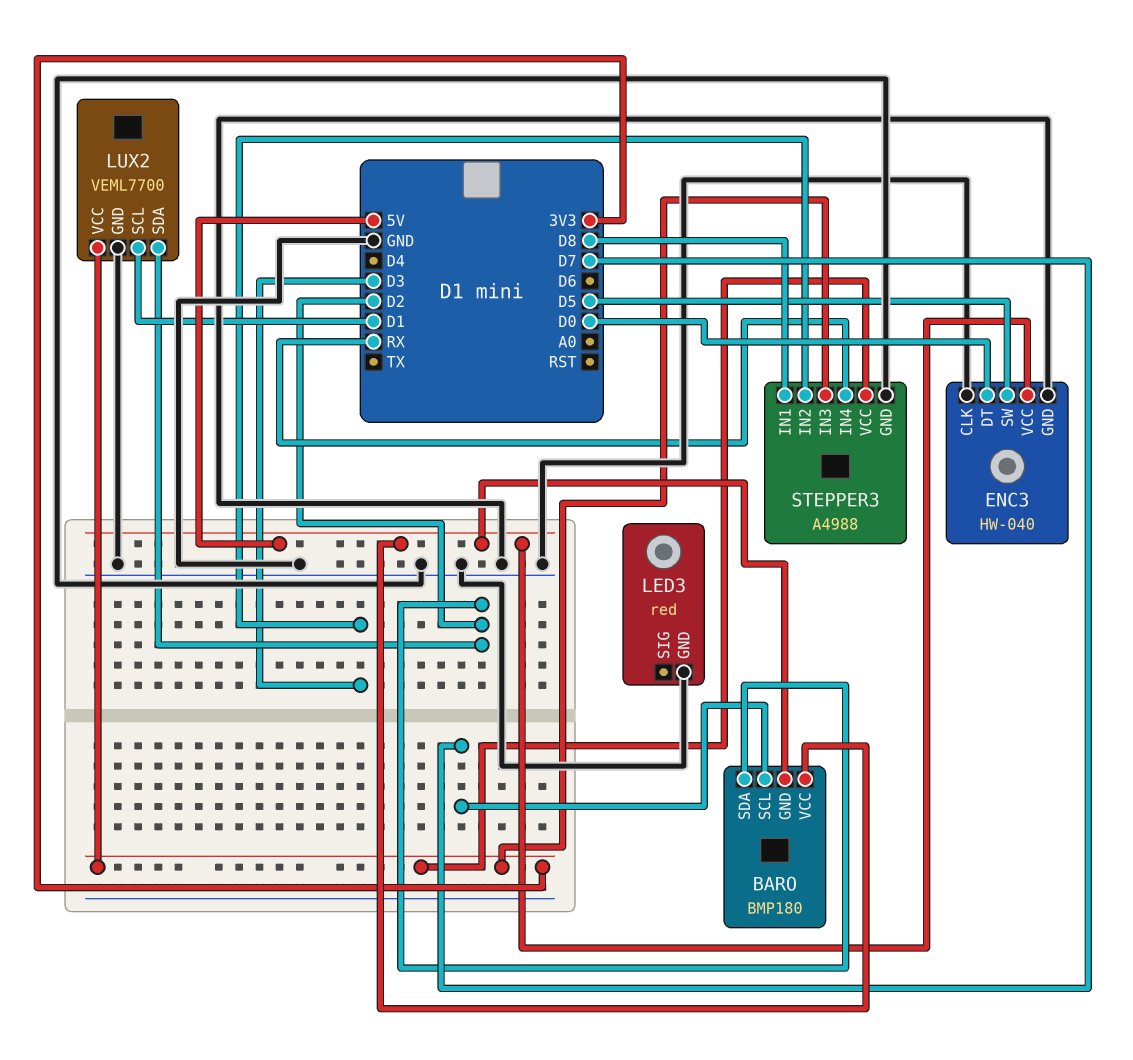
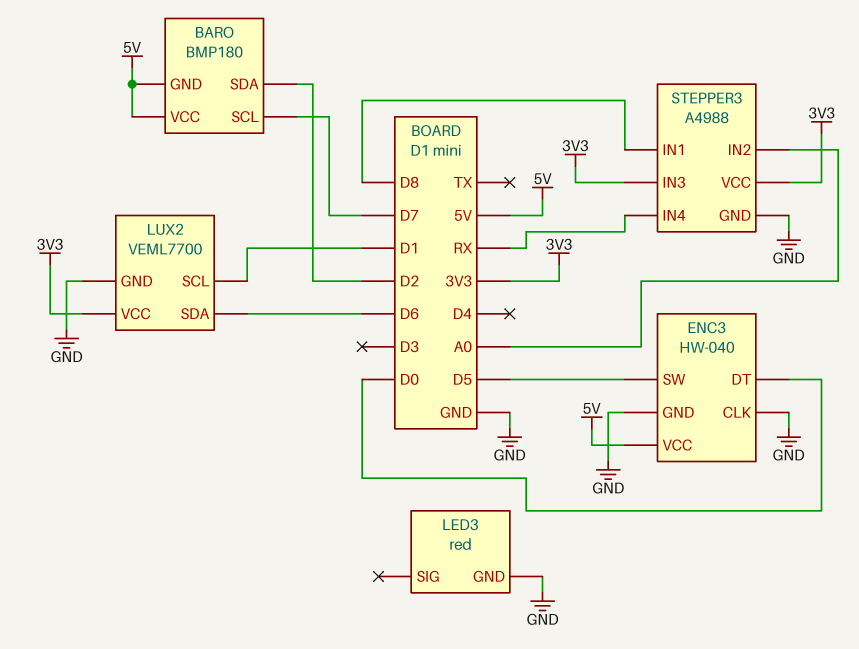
LUX2 pin SDA: D2 -> D6
STEPPER3 pin IN2: D3 -> A0

